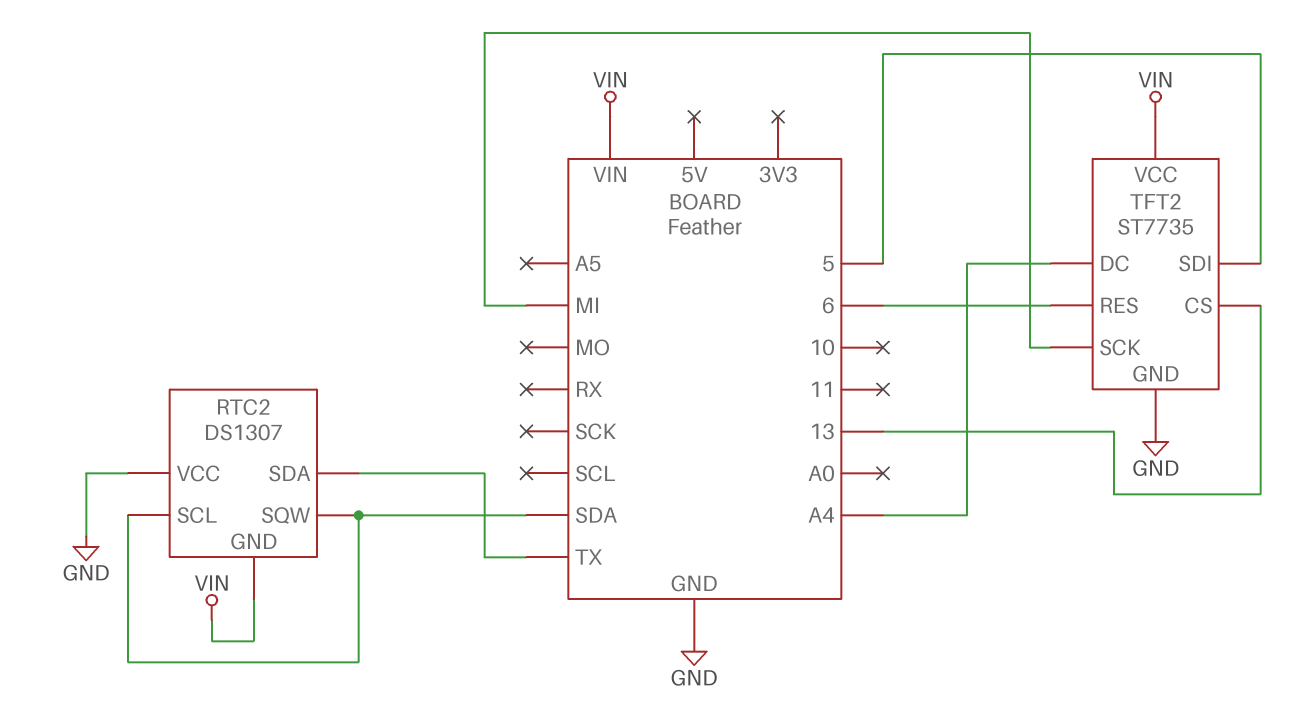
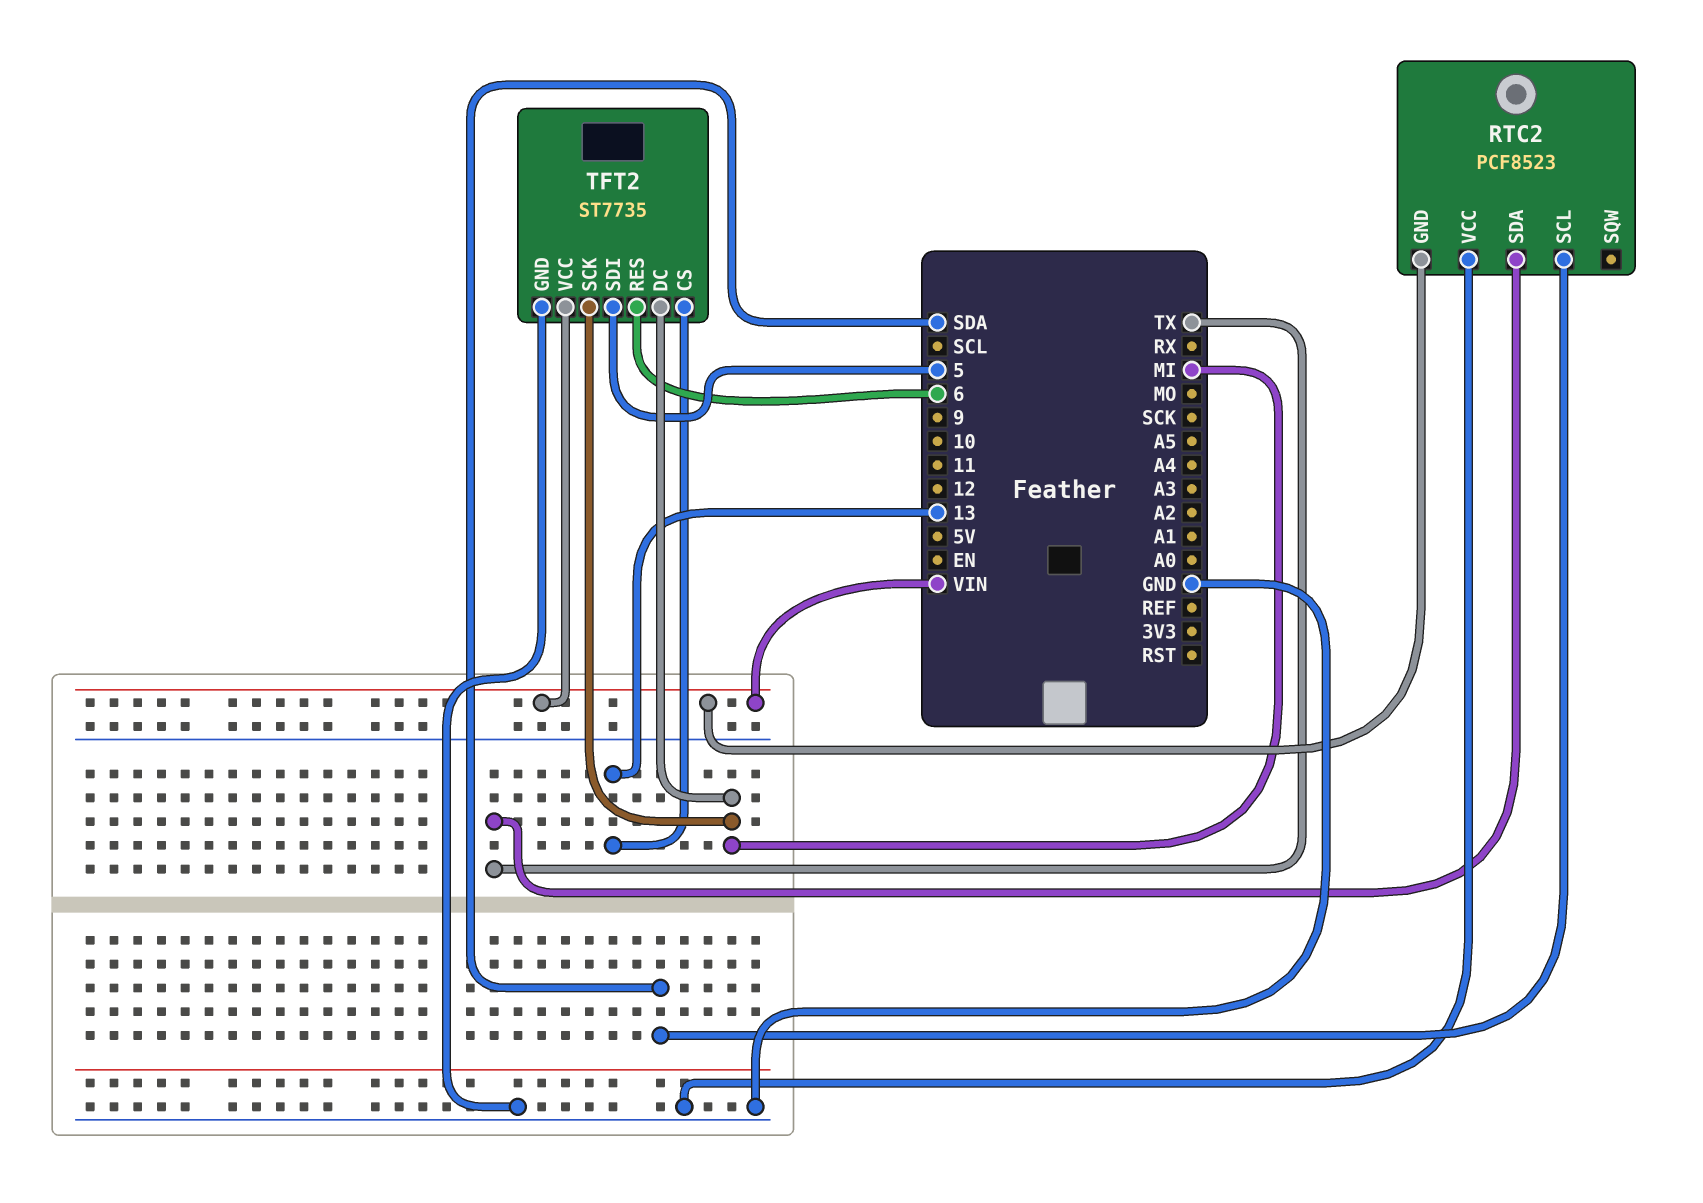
RTC2: DS1307 -> PCF8523
RTC2 pin SQW: SDA -> none
TFT2 pin DC: A4 -> MI

